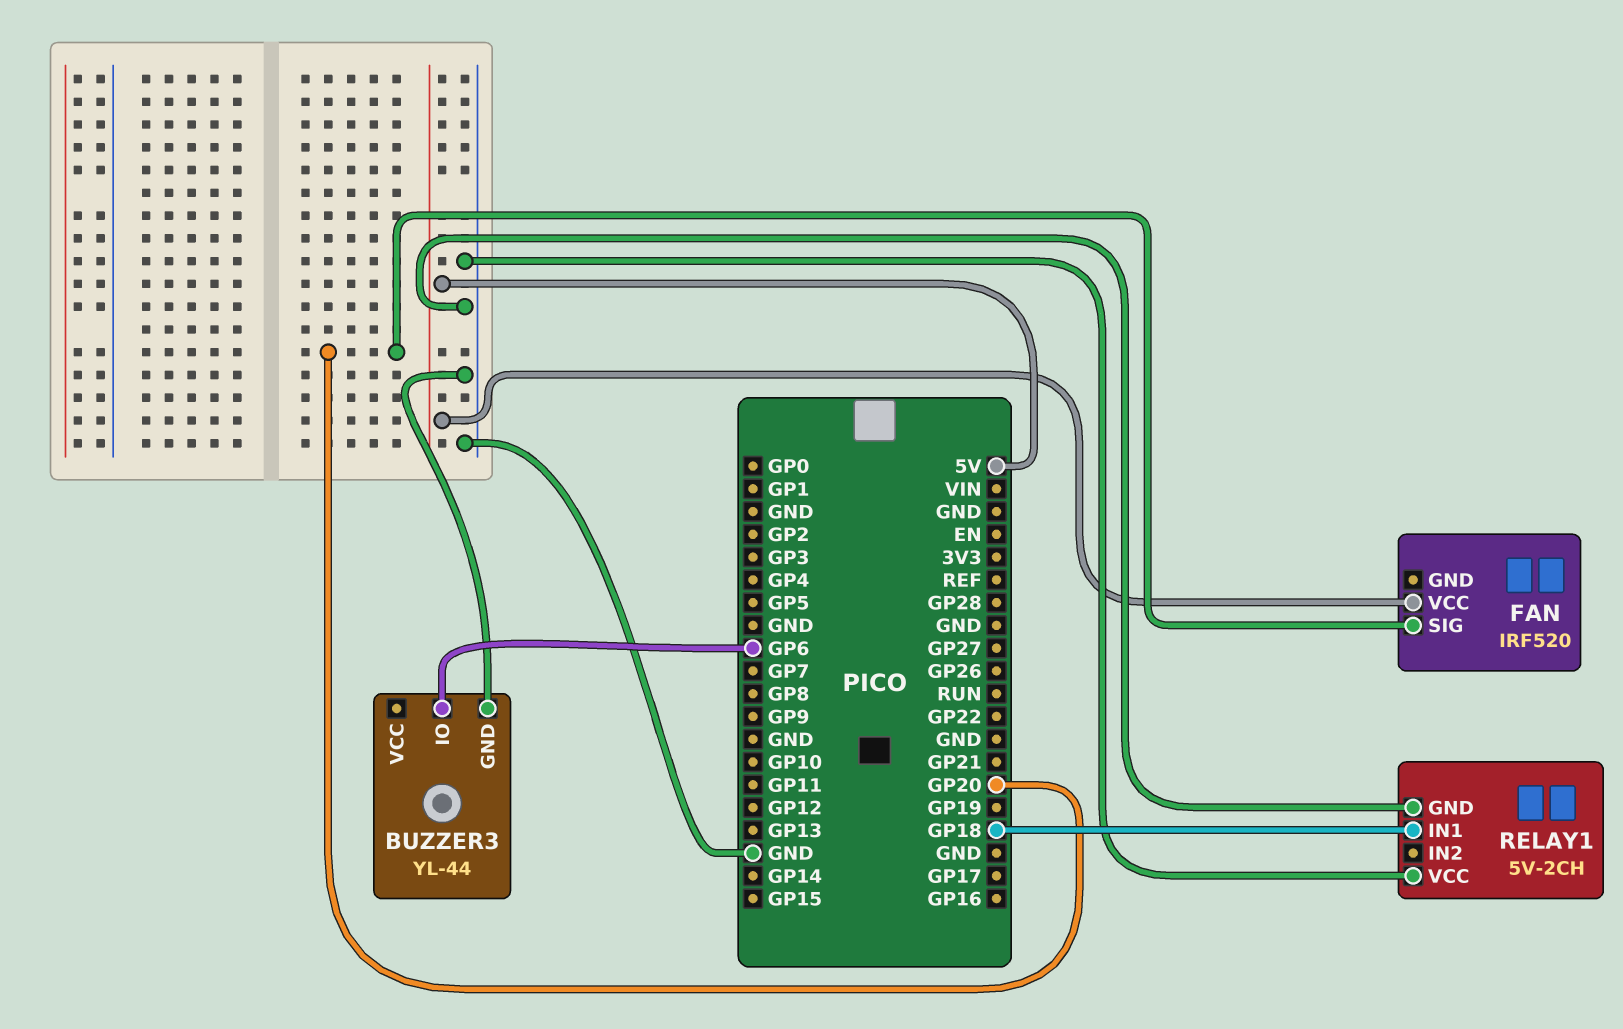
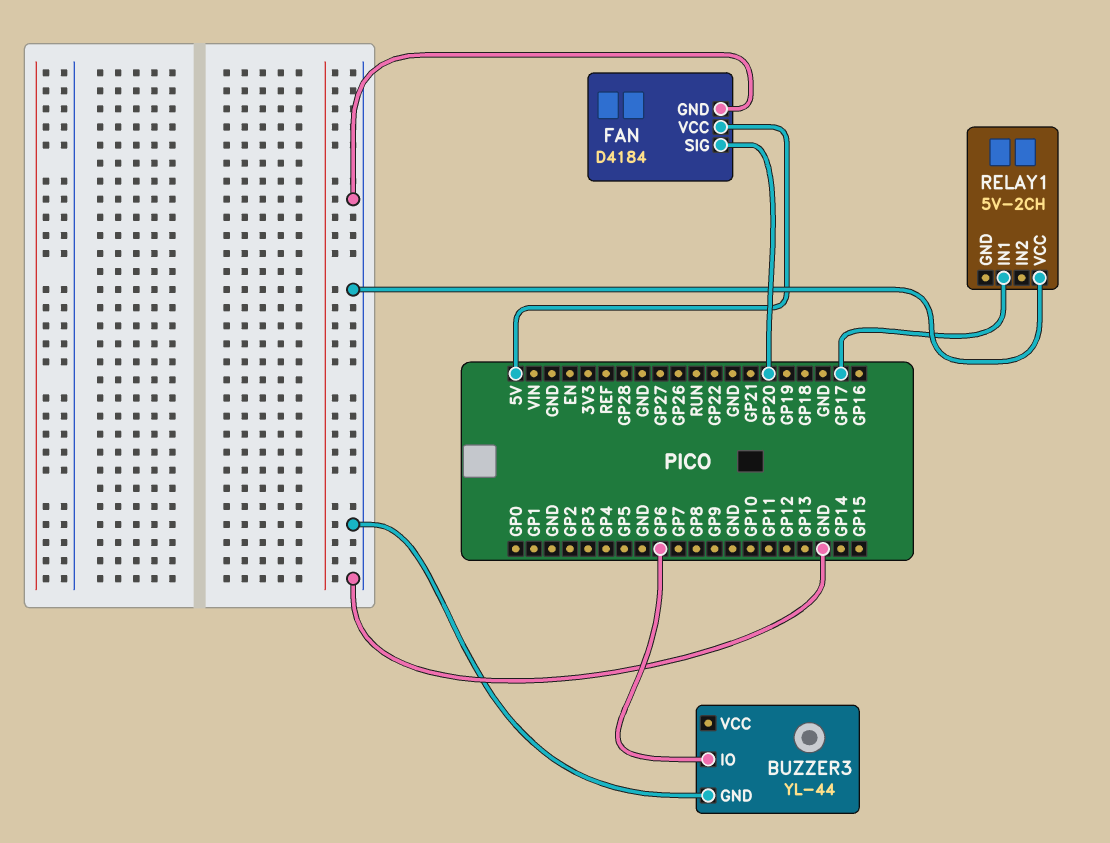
FAN: IRF520 -> D4184
FAN pin GND: none -> GND
RELAY1 pin GND: GND -> none
RELAY1 pin IN1: GP18 -> GP17

